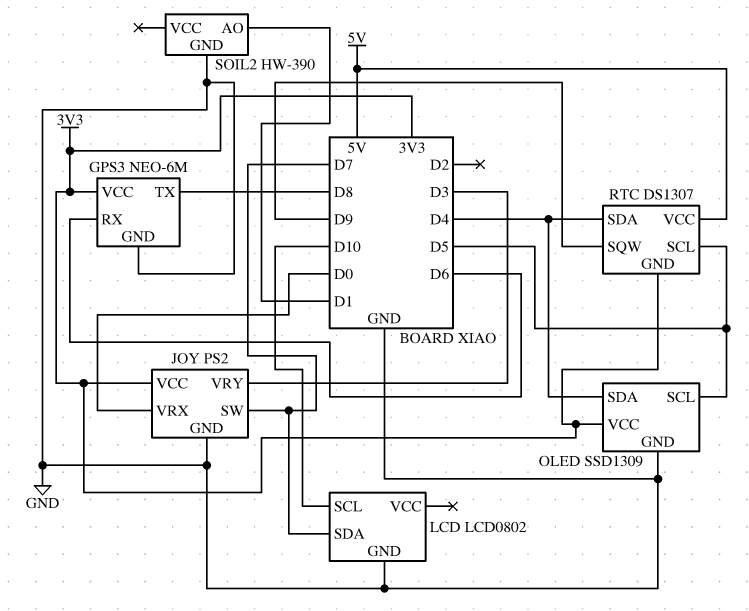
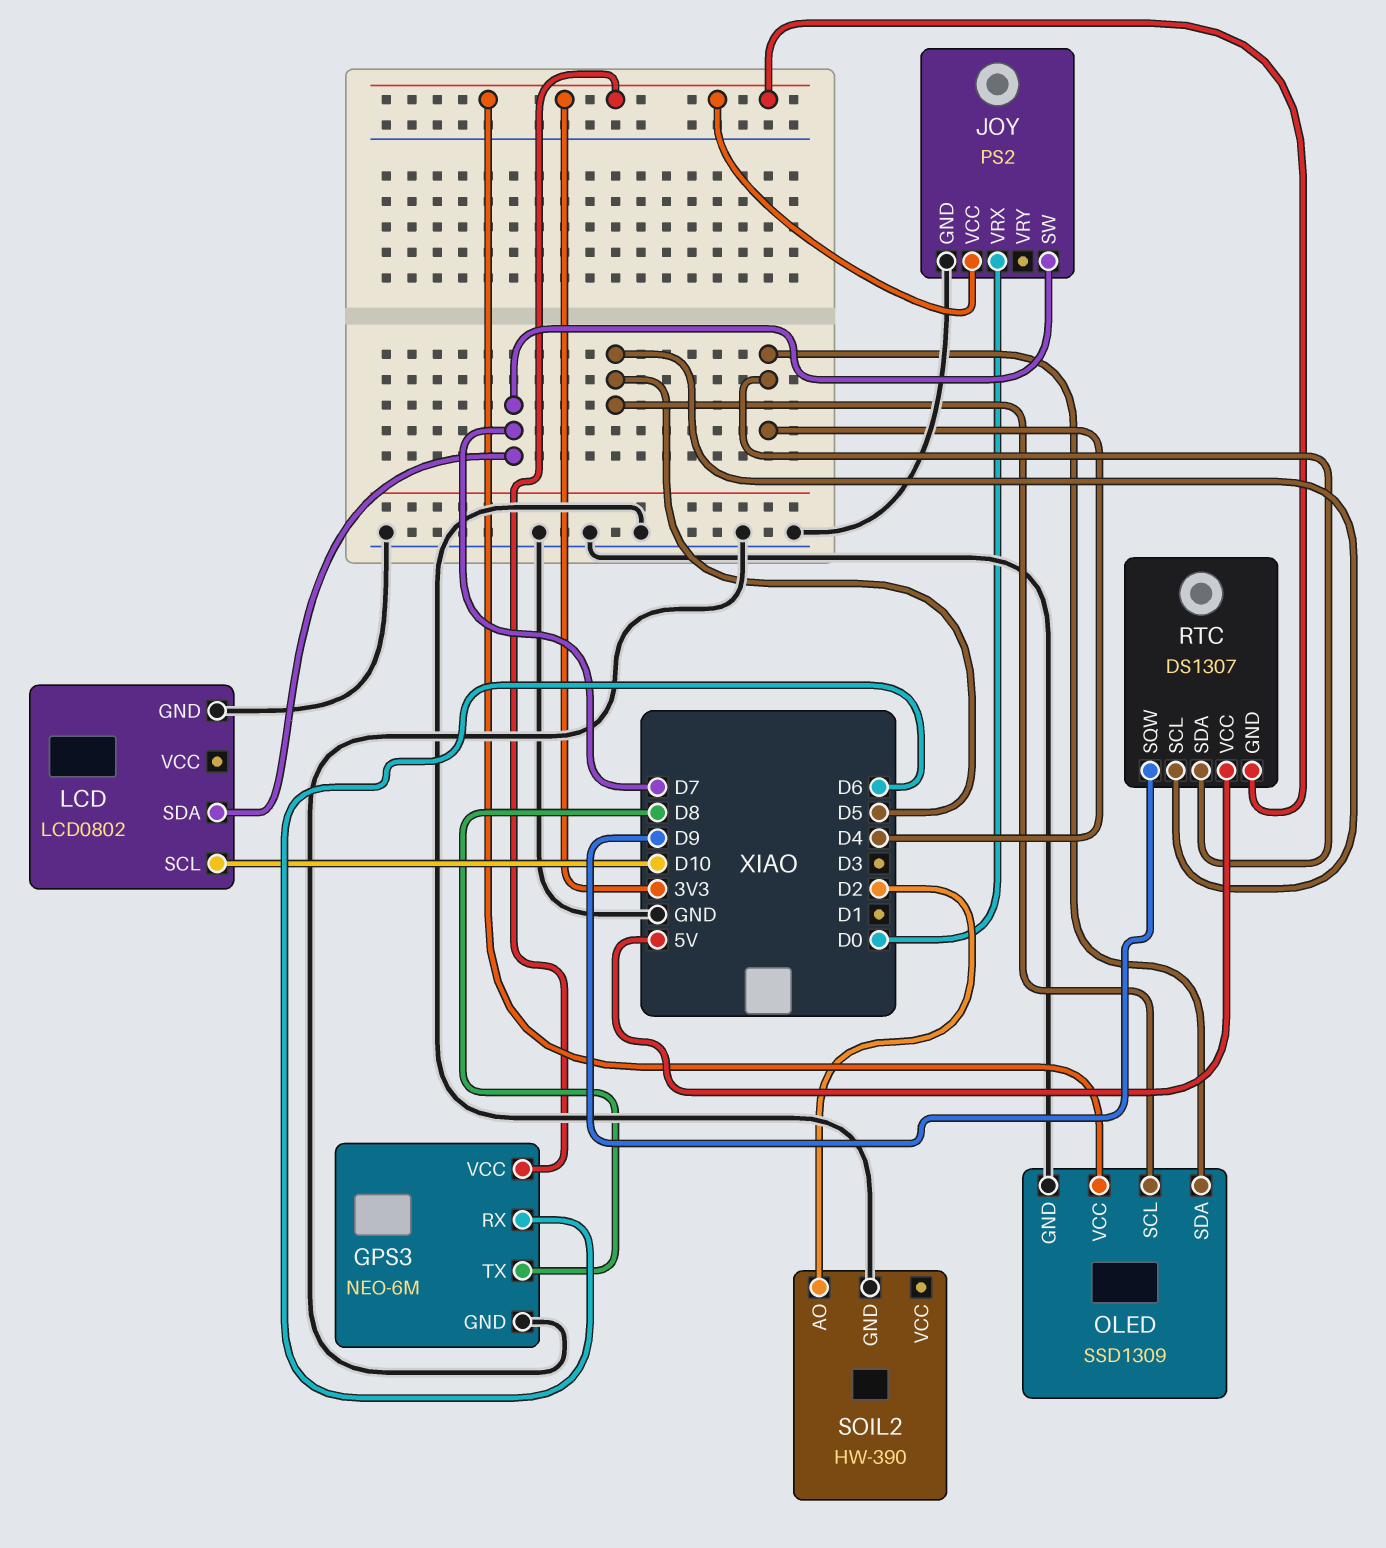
JOY pin VRY: D3 -> none
SOIL2 pin AO: D1 -> D2

